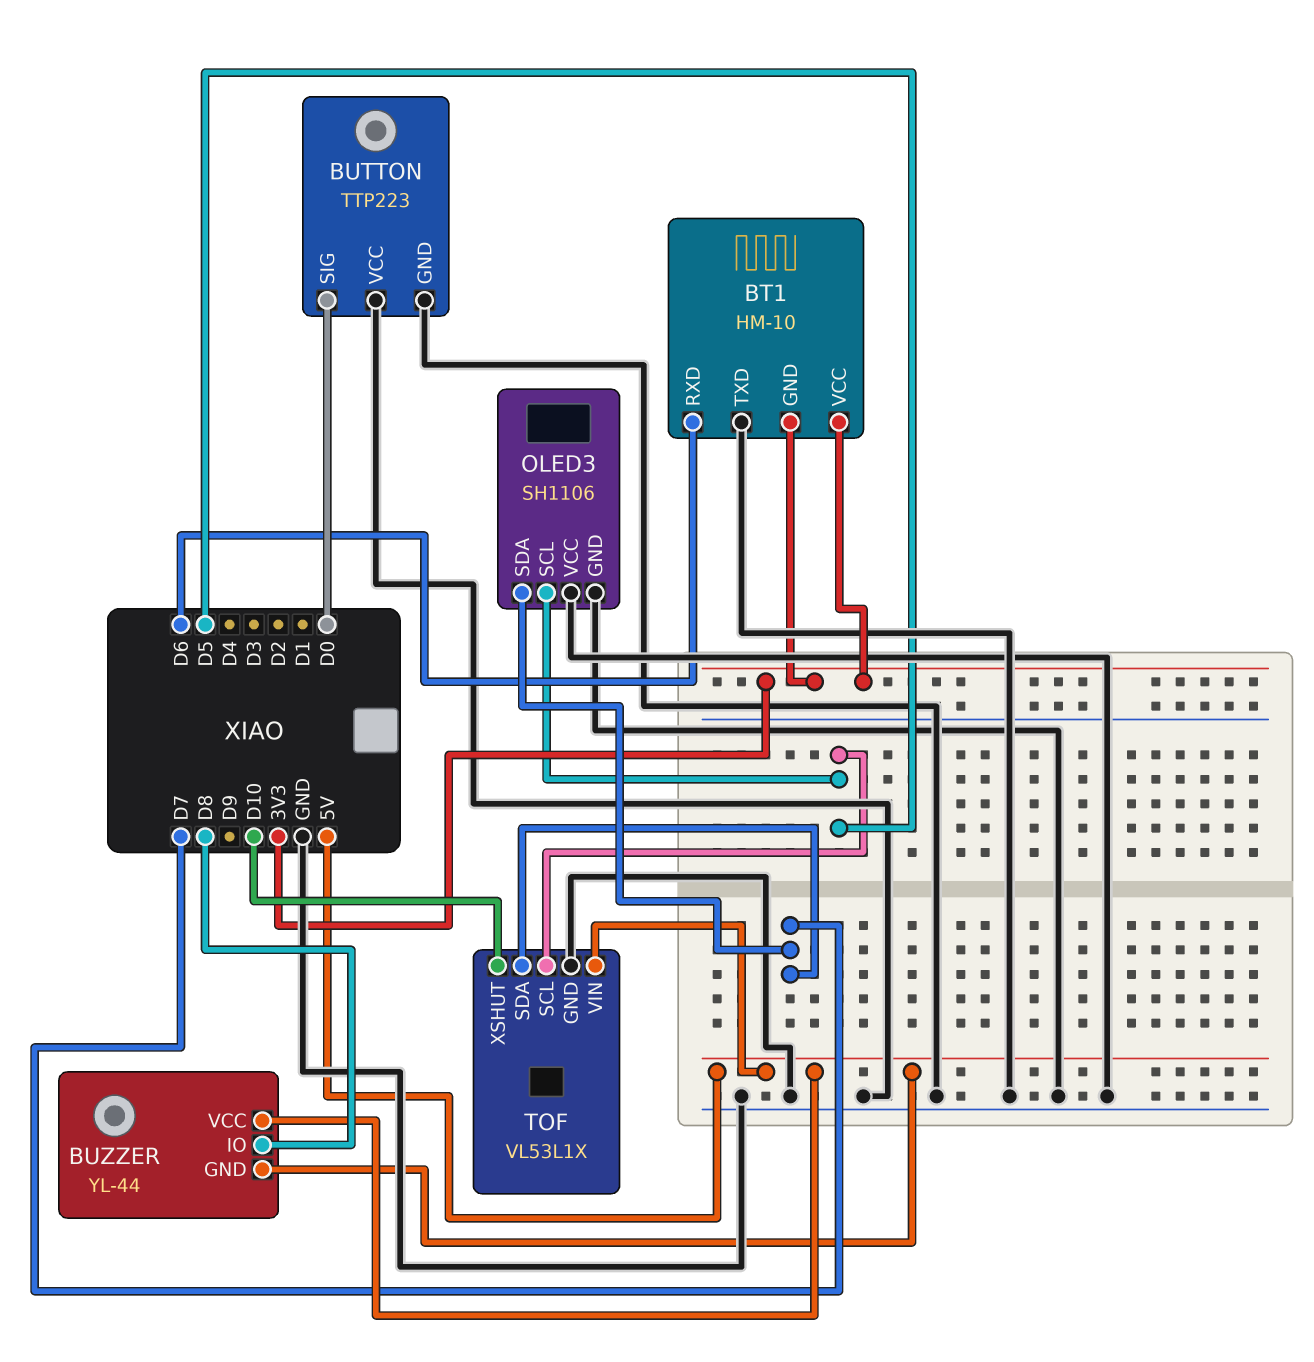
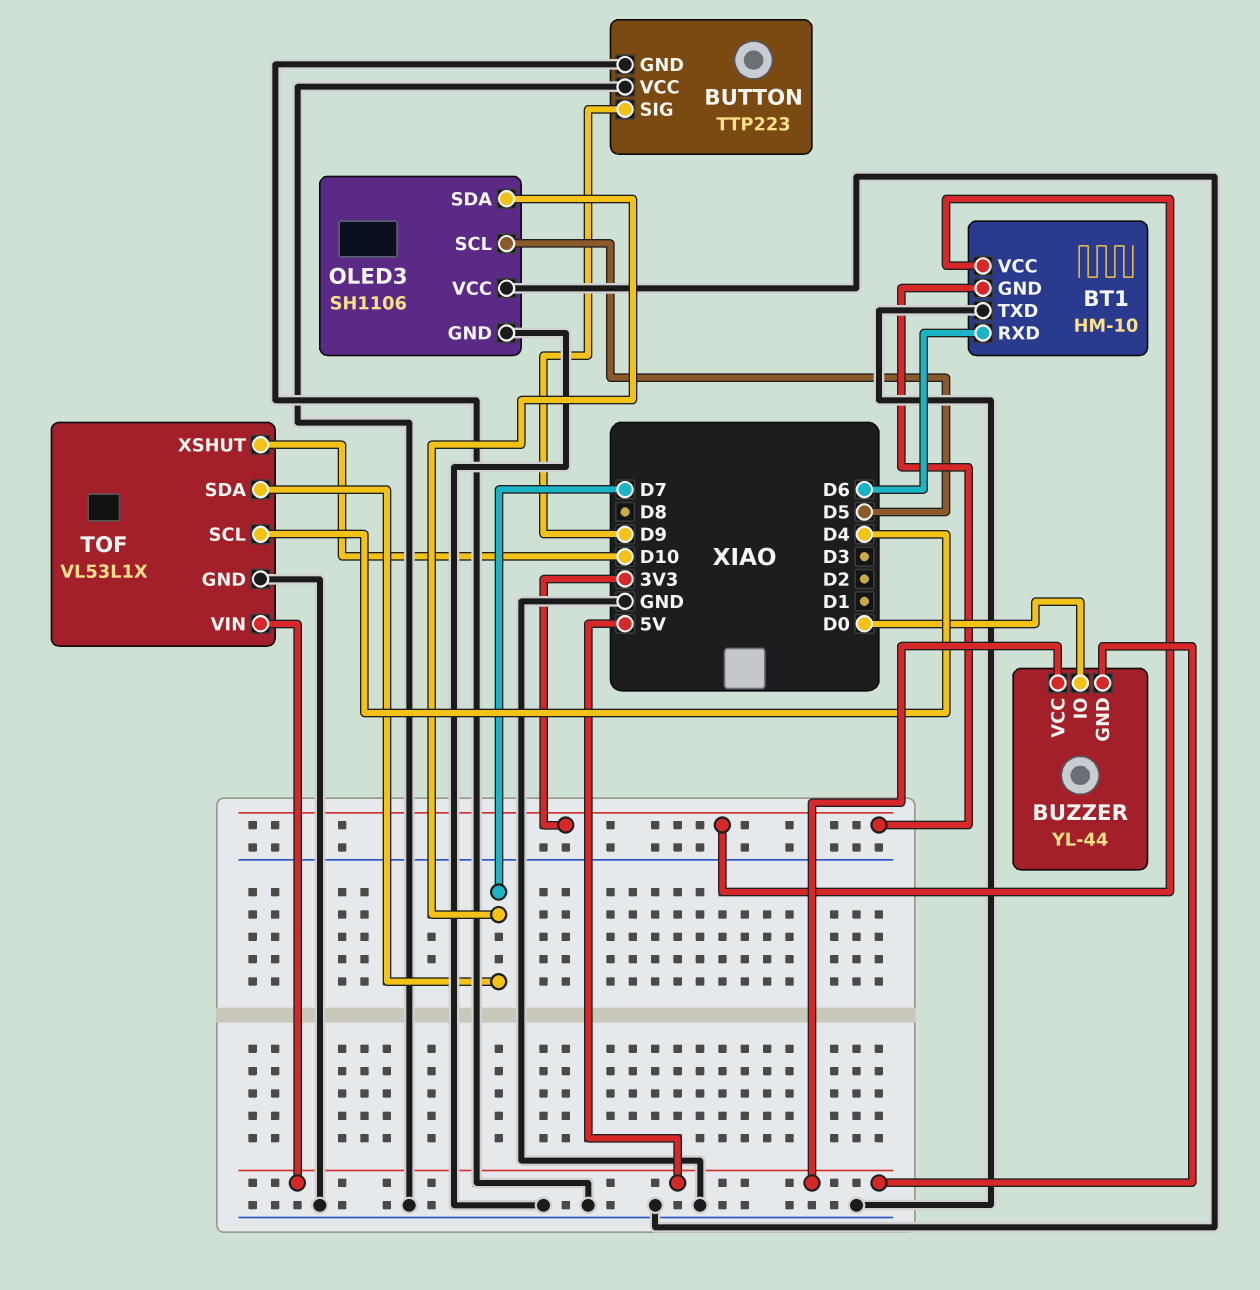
BUTTON pin SIG: D0 -> D9
BUZZER pin IO: D8 -> D0
TOF pin SCL: D5 -> D4

